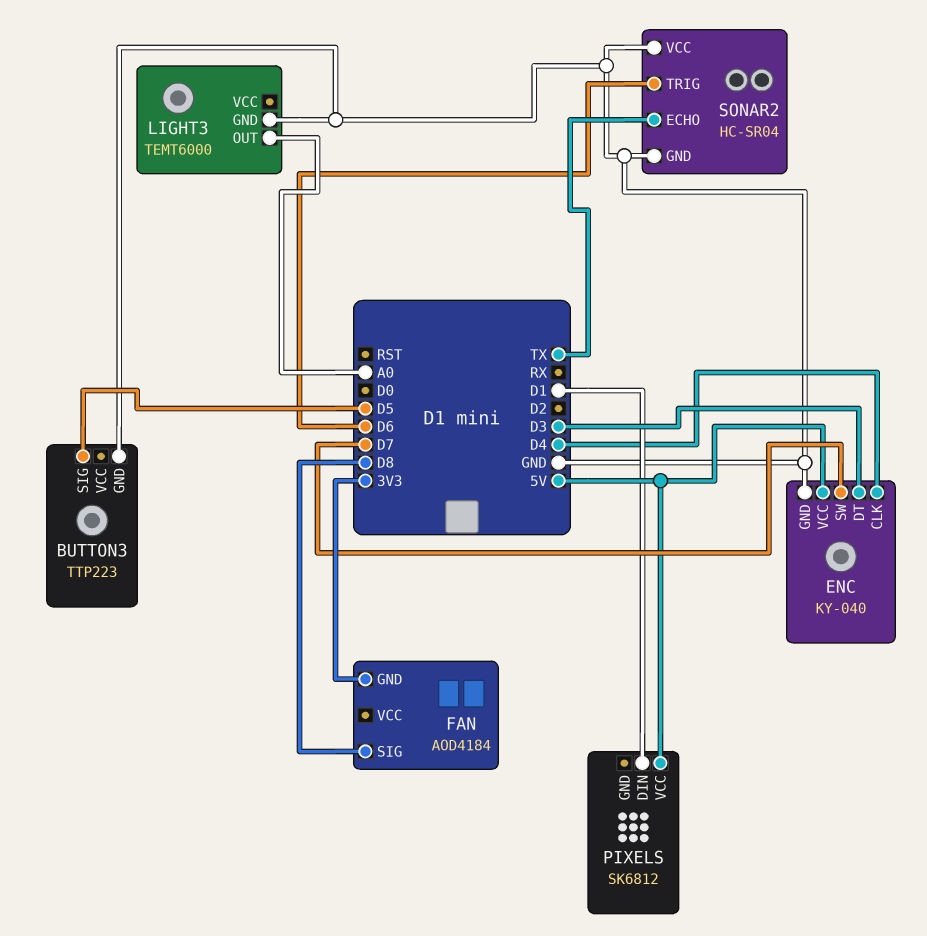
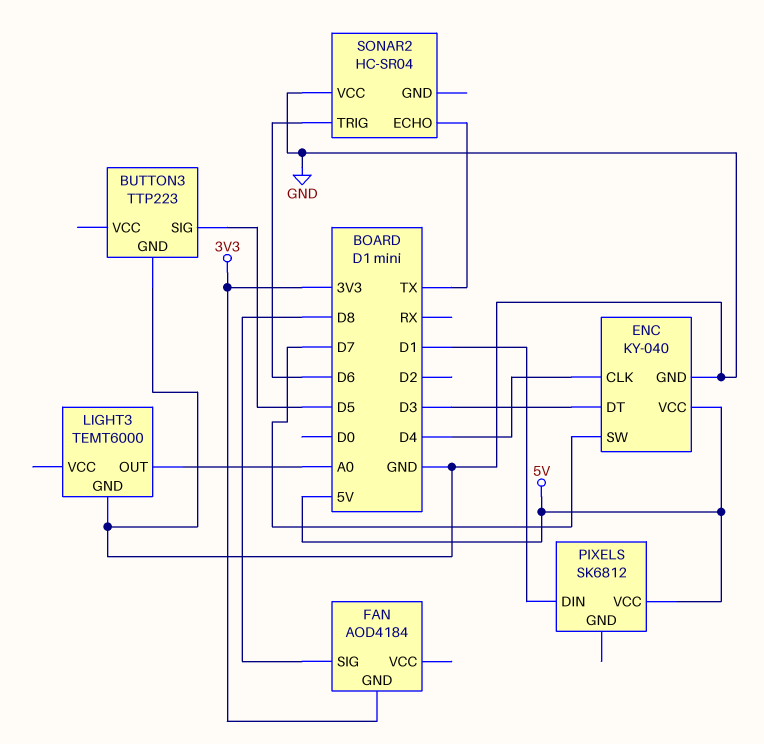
SONAR2 pin GND: GND -> none

